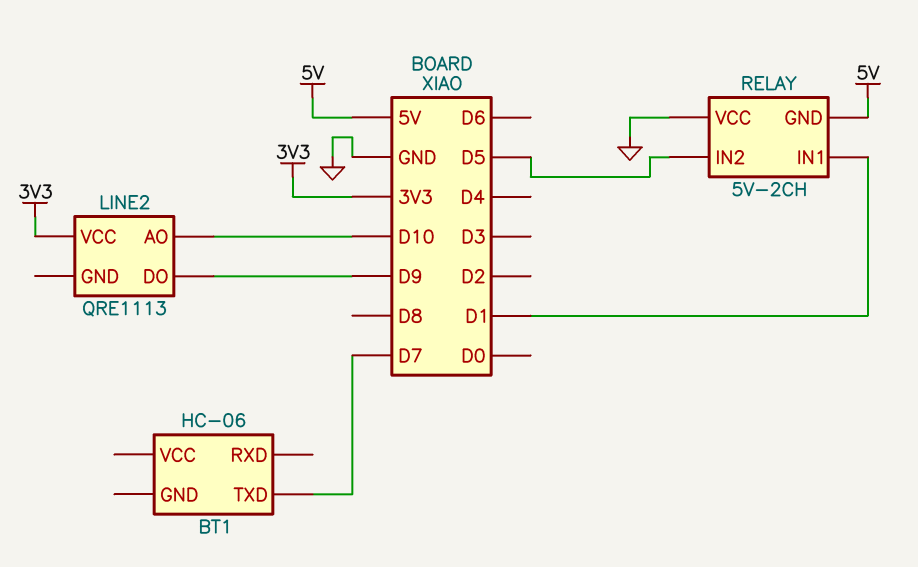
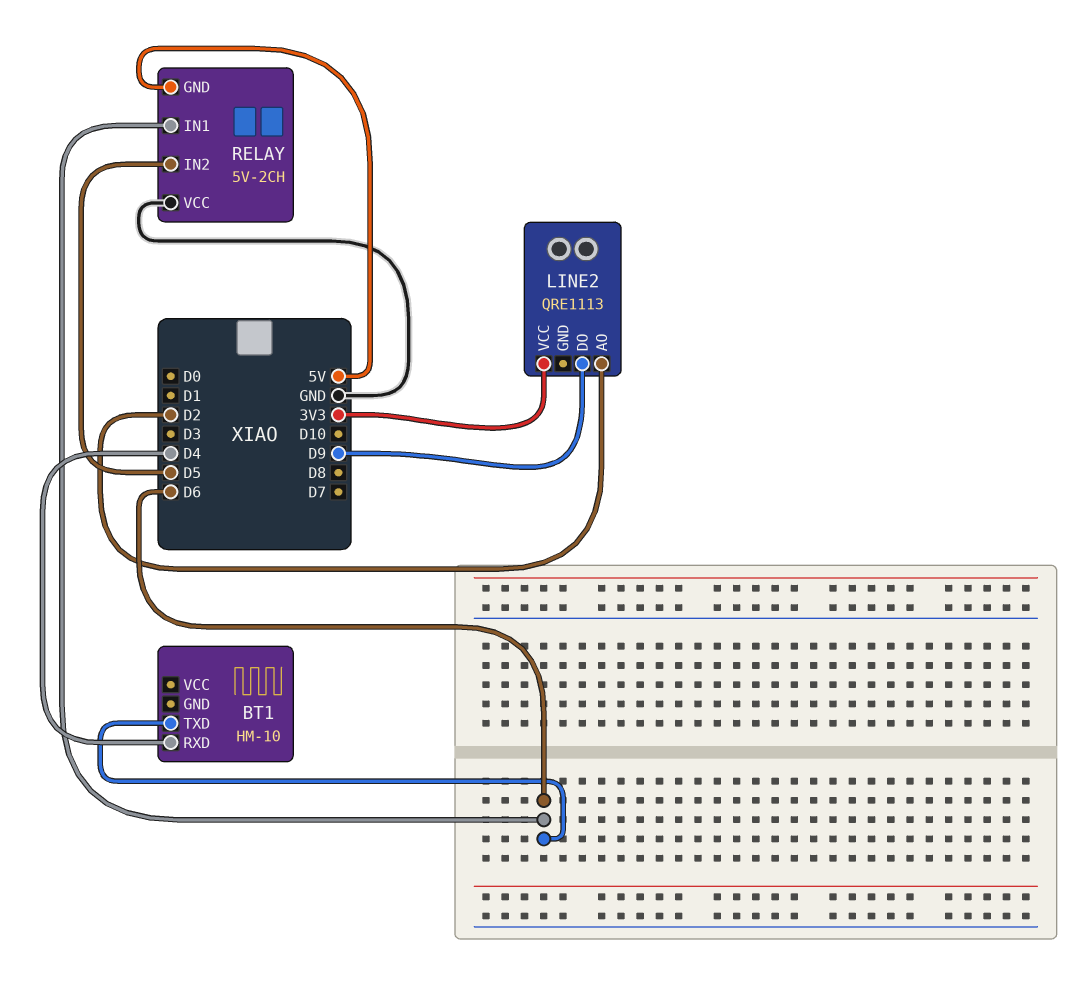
BT1: HC-06 -> HM-10
BT1 pin RXD: none -> D4
BT1 pin TXD: D7 -> D6
LINE2 pin AO: D10 -> D2
RELAY pin IN1: D1 -> D6

